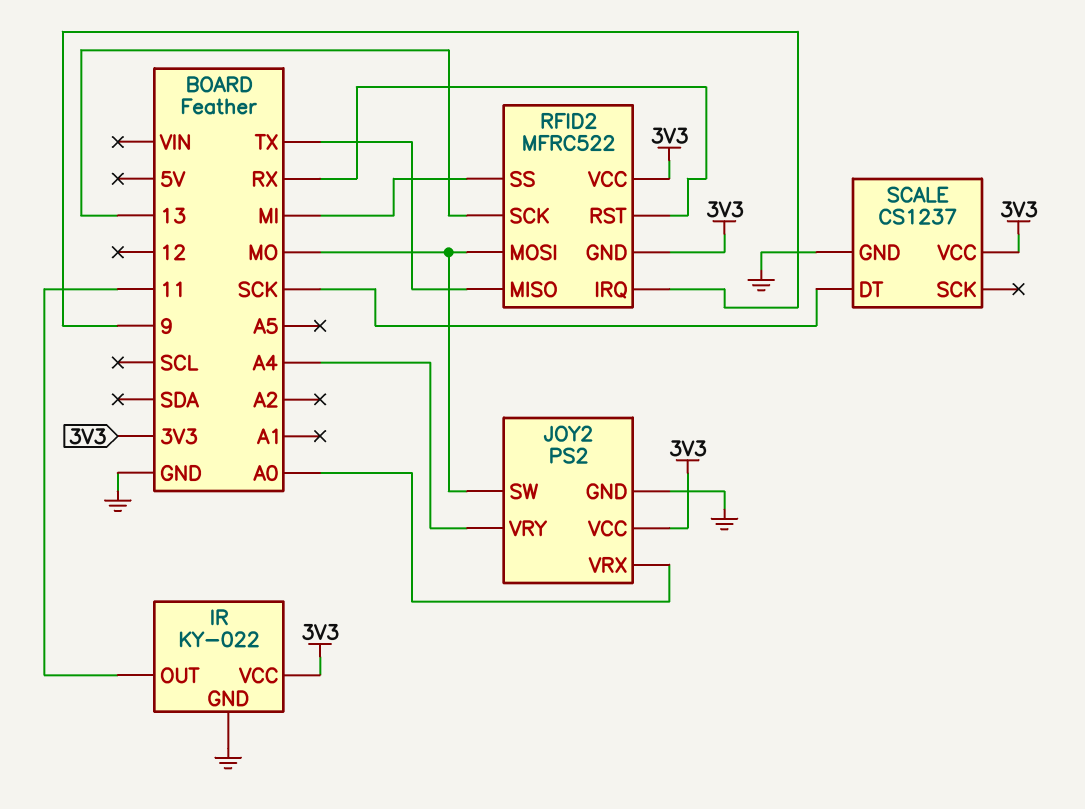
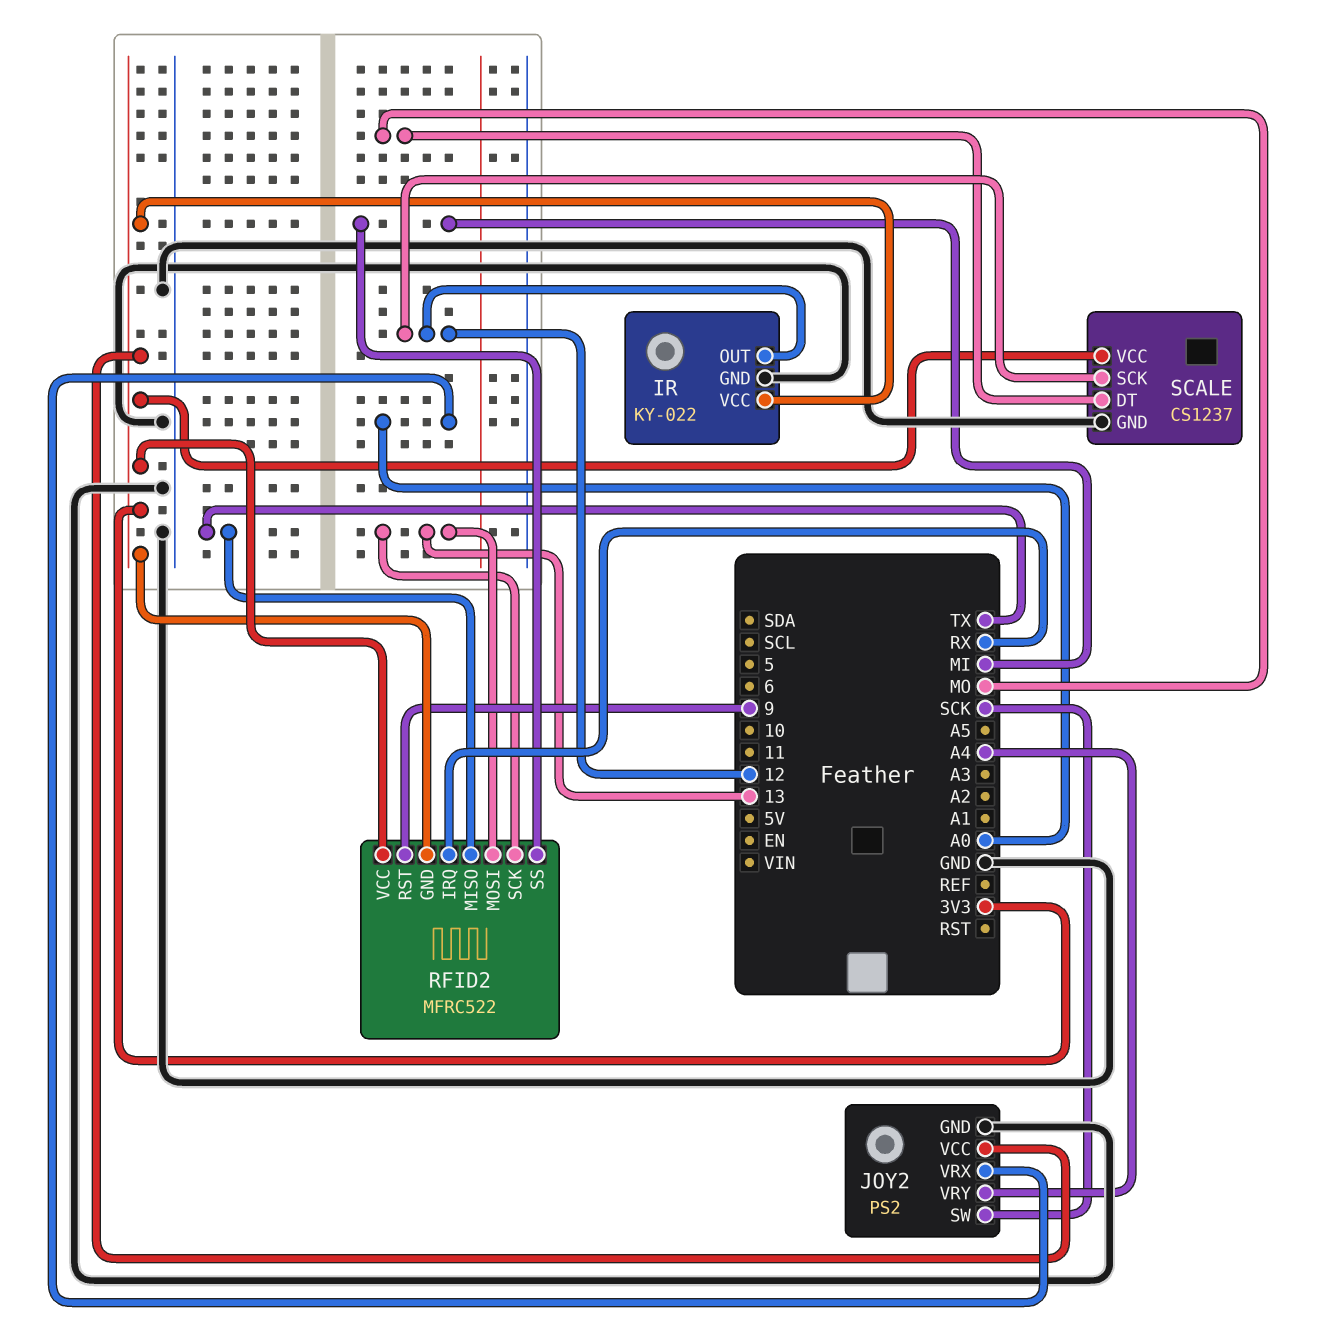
IR pin OUT: 11 -> 12
JOY2 pin SW: MO -> SCK
RFID2 pin IRQ: 9 -> RX
RFID2 pin MOSI: MO -> 13
RFID2 pin RST: RX -> 9
SCALE pin DT: SCK -> MO
SCALE pin SCK: none -> 12

